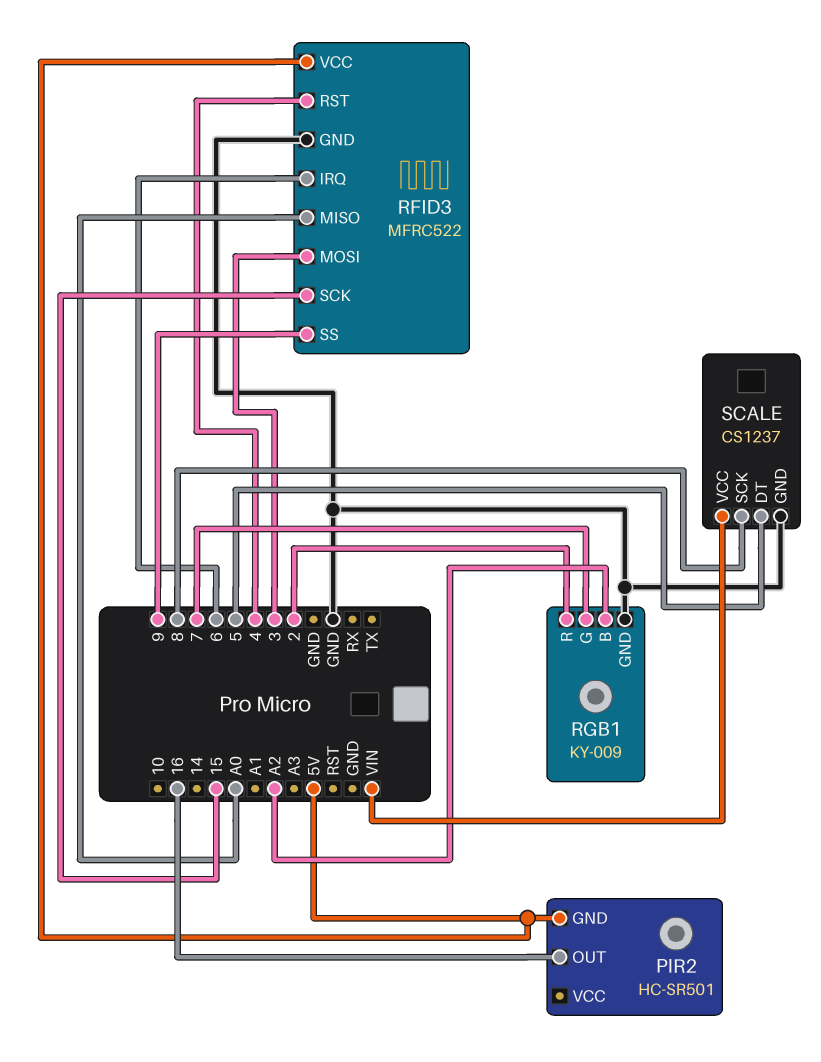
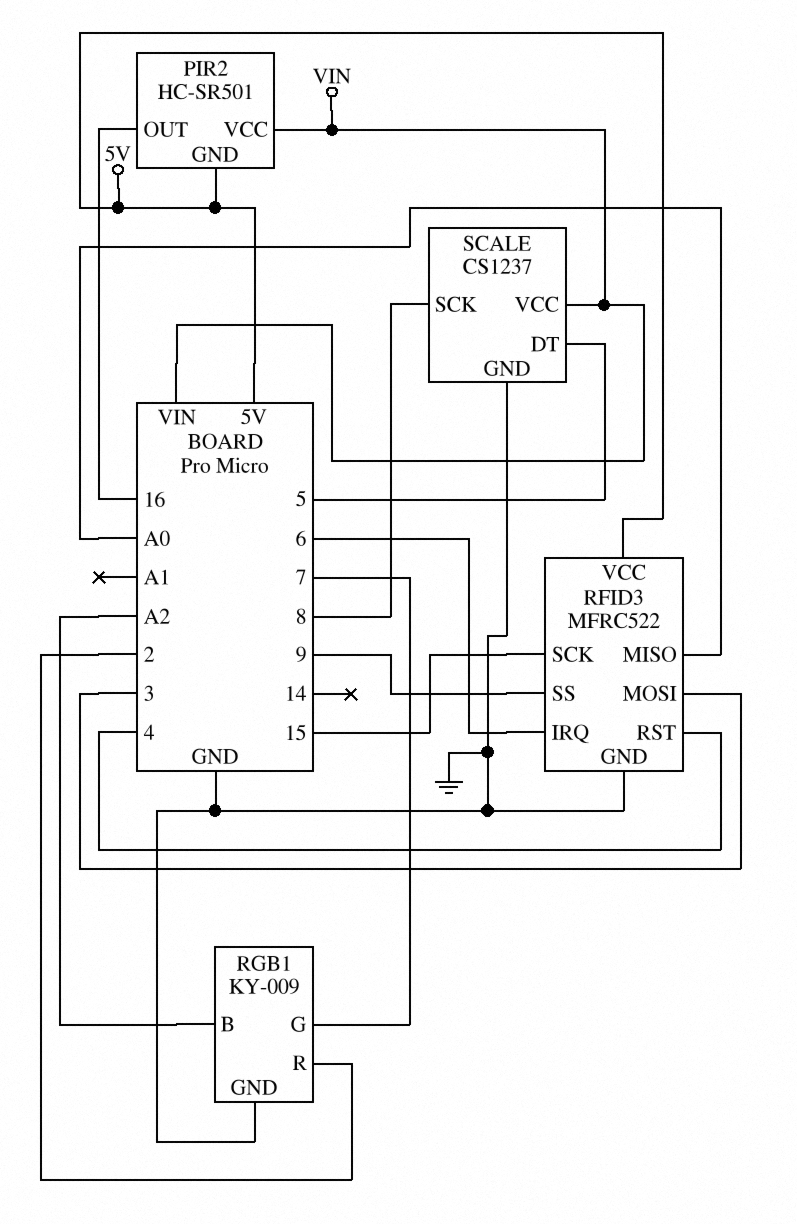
PIR2 pin VCC: none -> VIN

